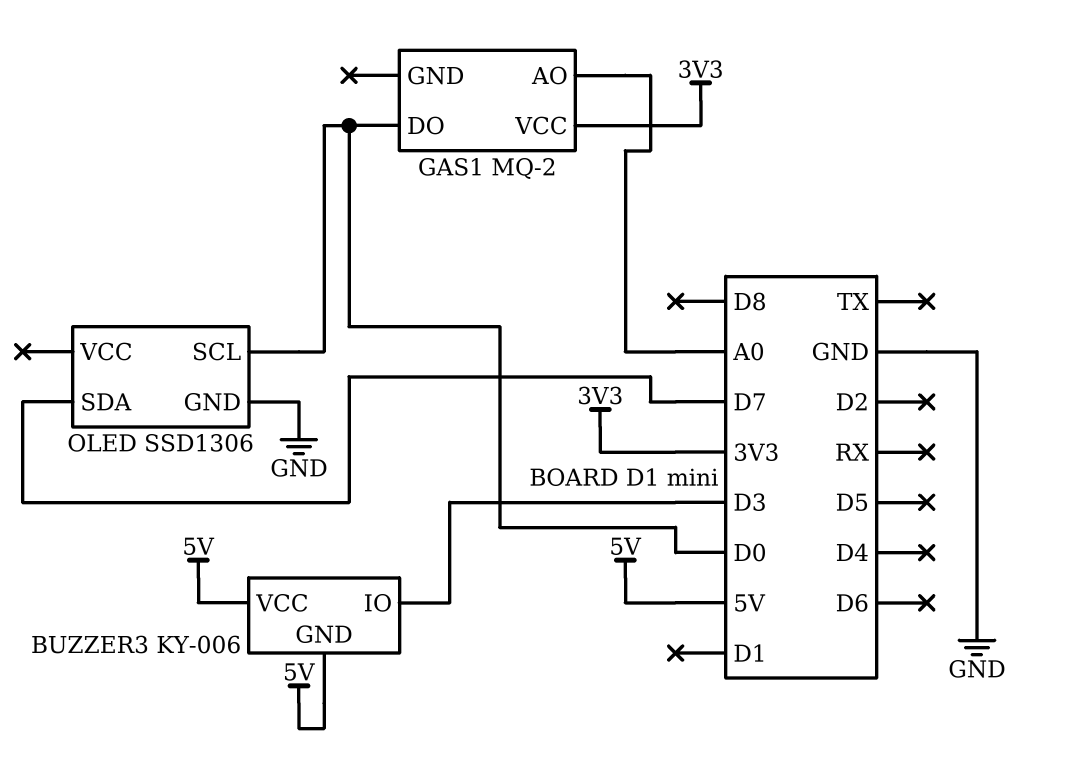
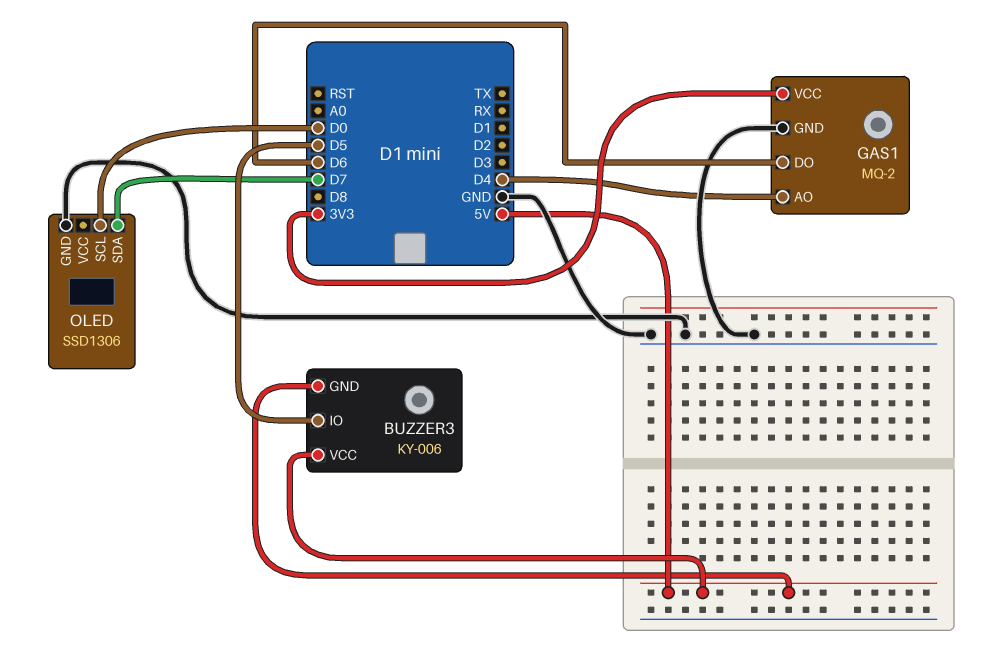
BUZZER3 pin IO: D3 -> D5
GAS1 pin AO: A0 -> D4
GAS1 pin DO: D0 -> D6
GAS1 pin GND: none -> GND

